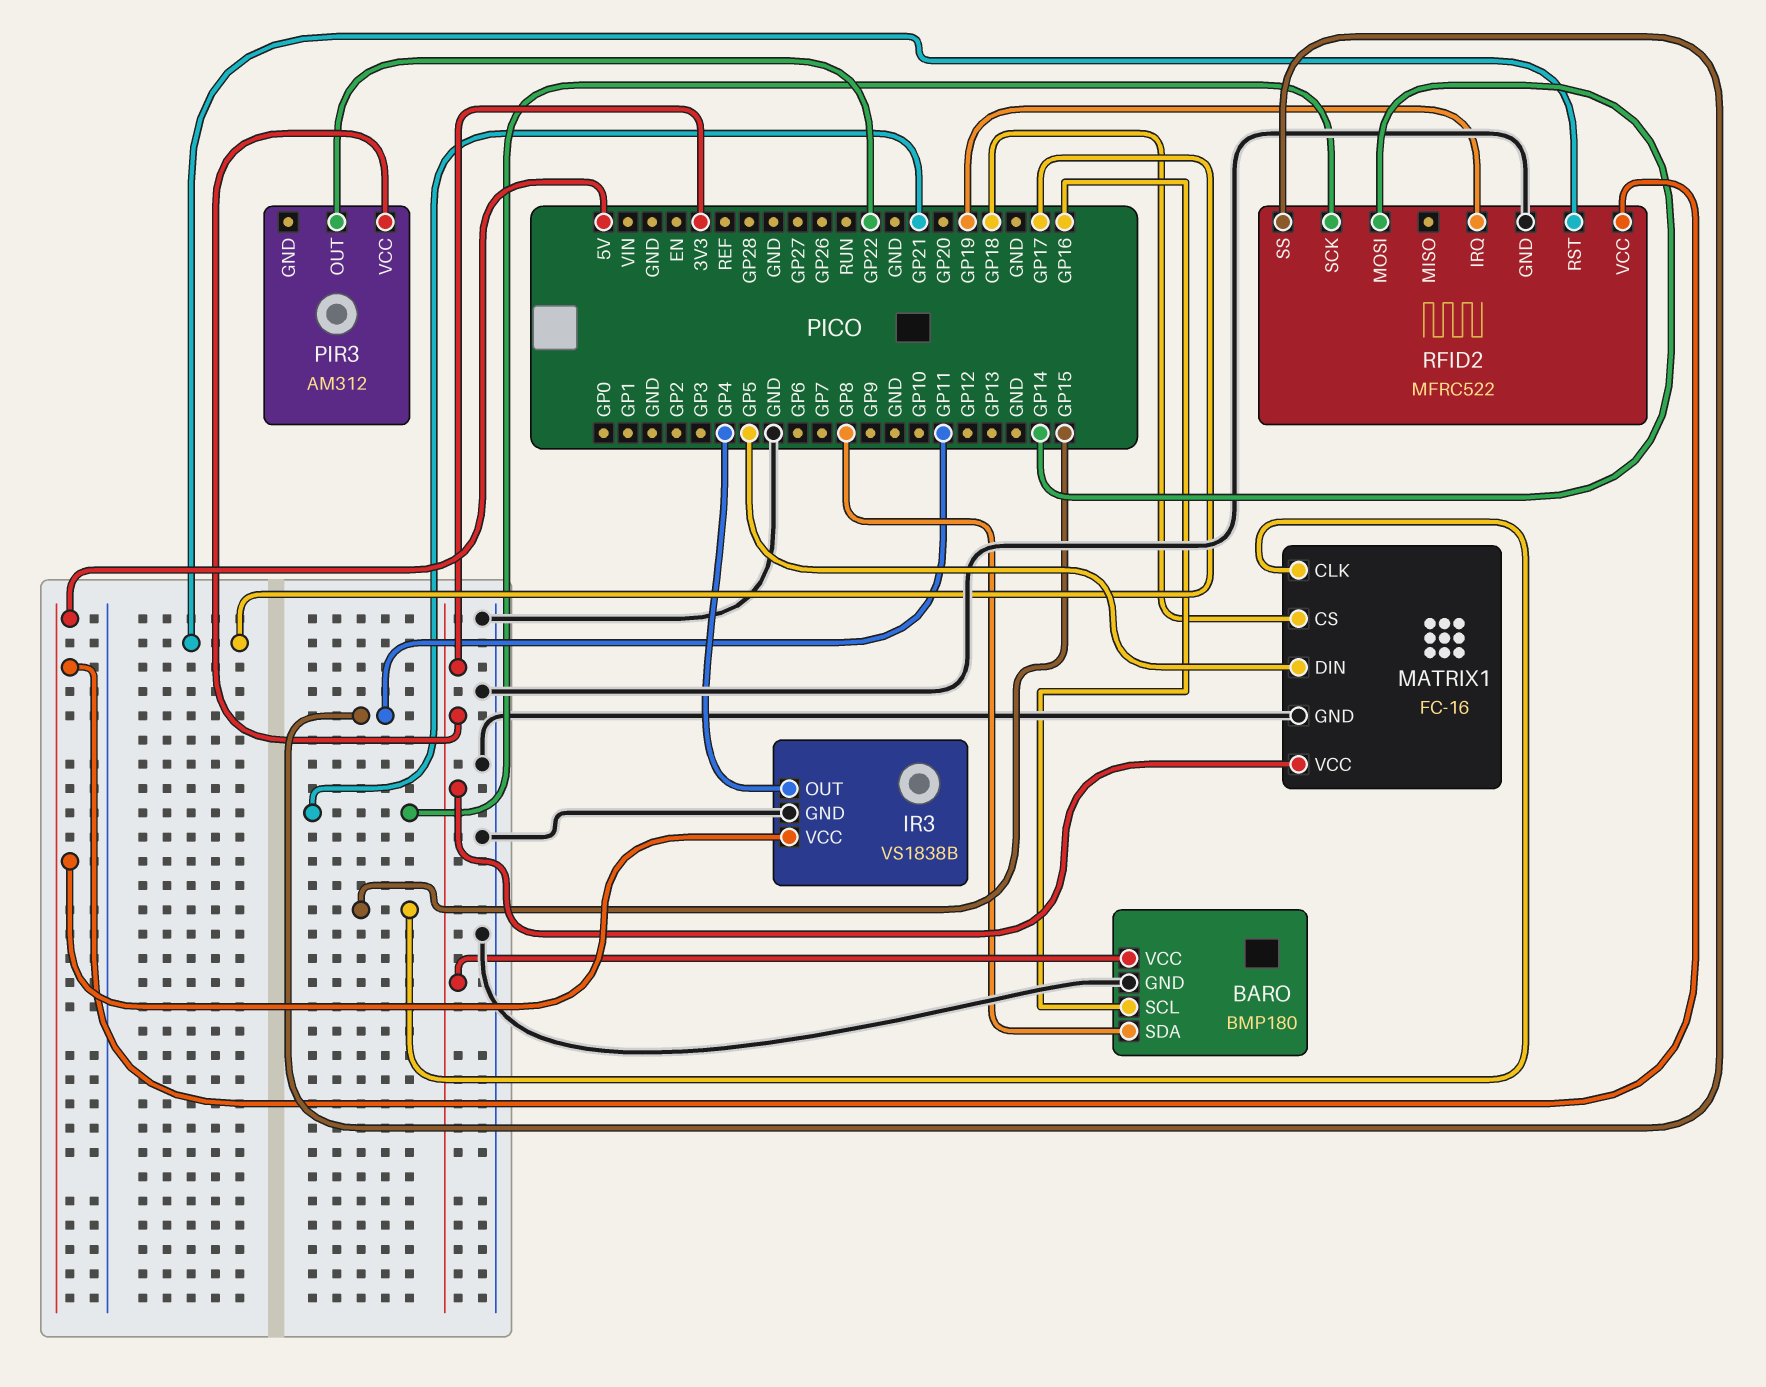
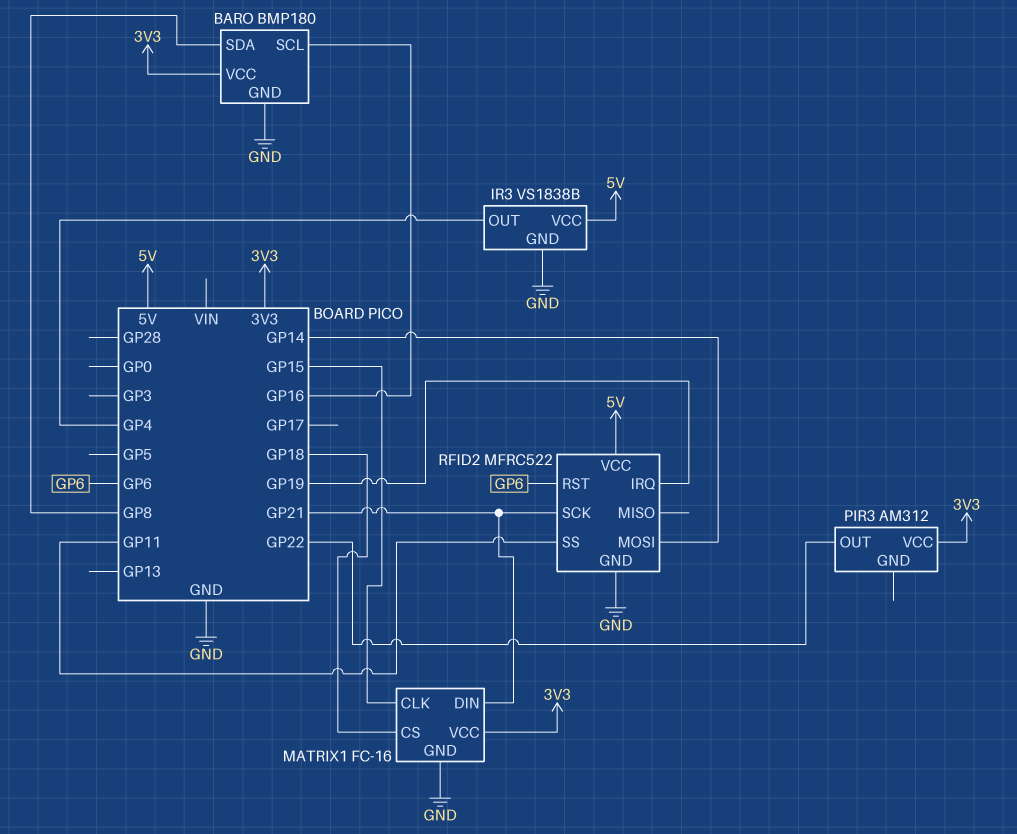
MATRIX1 pin DIN: GP5 -> GP21
RFID2 pin RST: GP17 -> GP6

